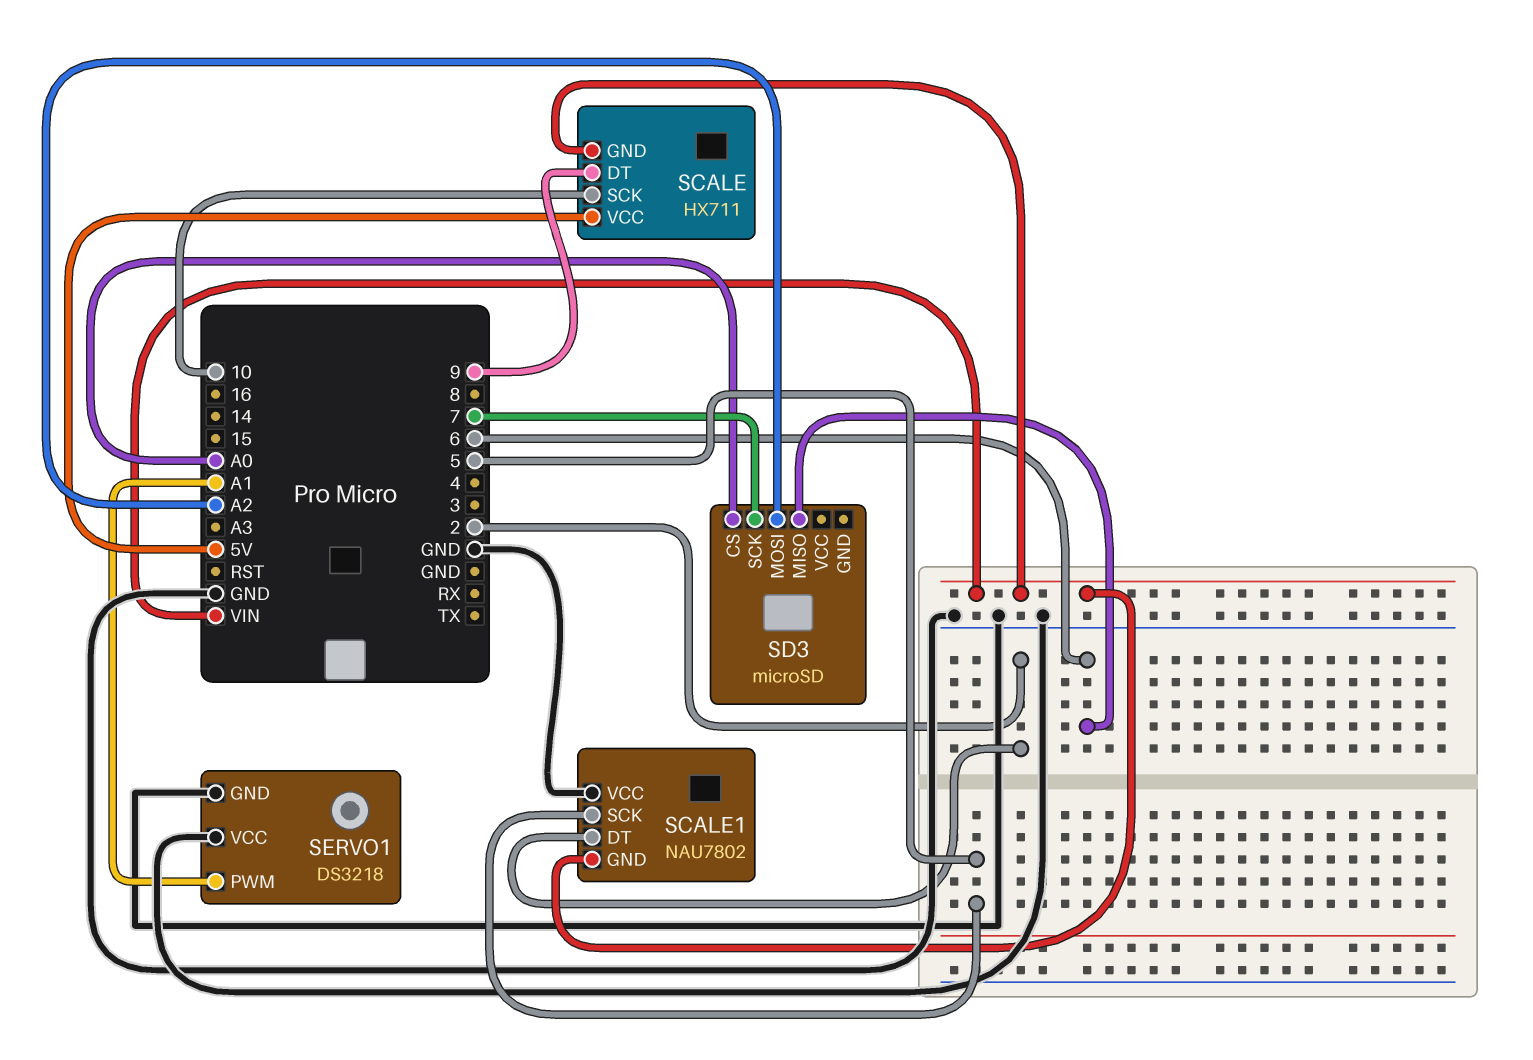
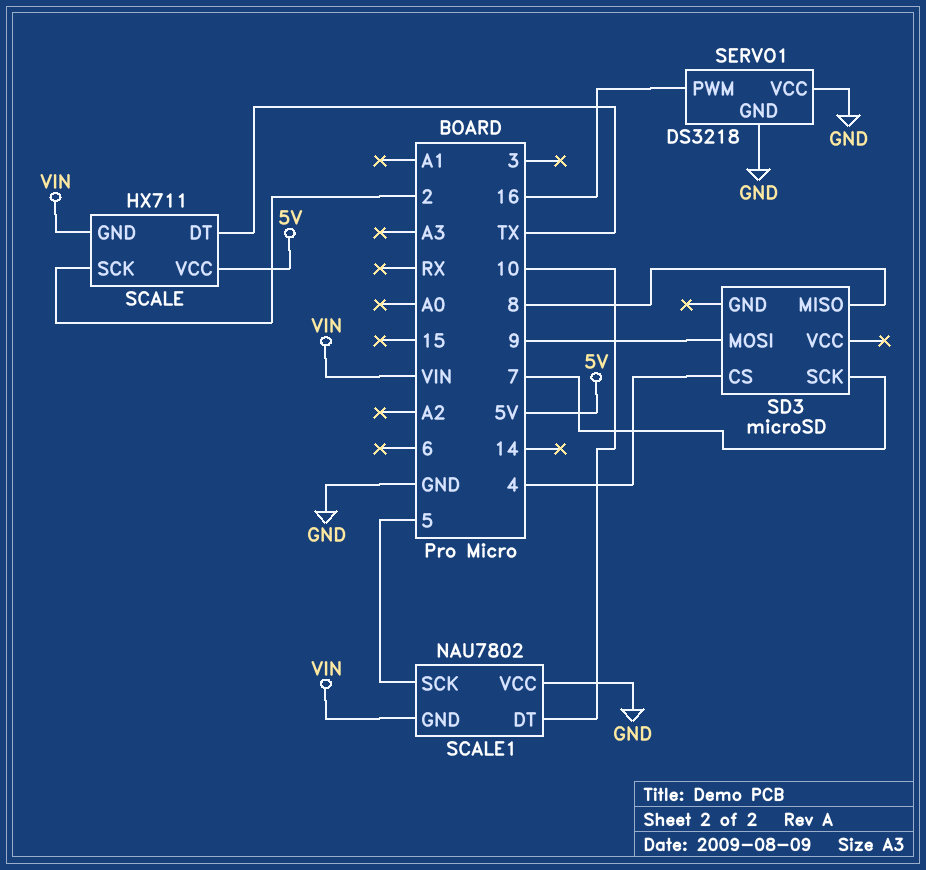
SCALE pin DT: 9 -> TX
SCALE pin SCK: 10 -> 2
SCALE1 pin DT: 2 -> 10
SD3 pin CS: A0 -> 4
SD3 pin MISO: 6 -> 8
SD3 pin MOSI: A2 -> 9
SERVO1 pin PWM: A1 -> 16

